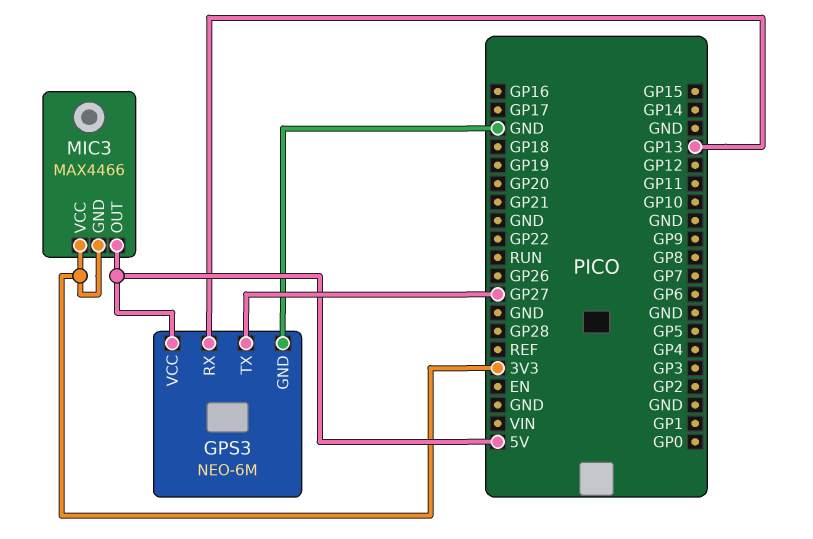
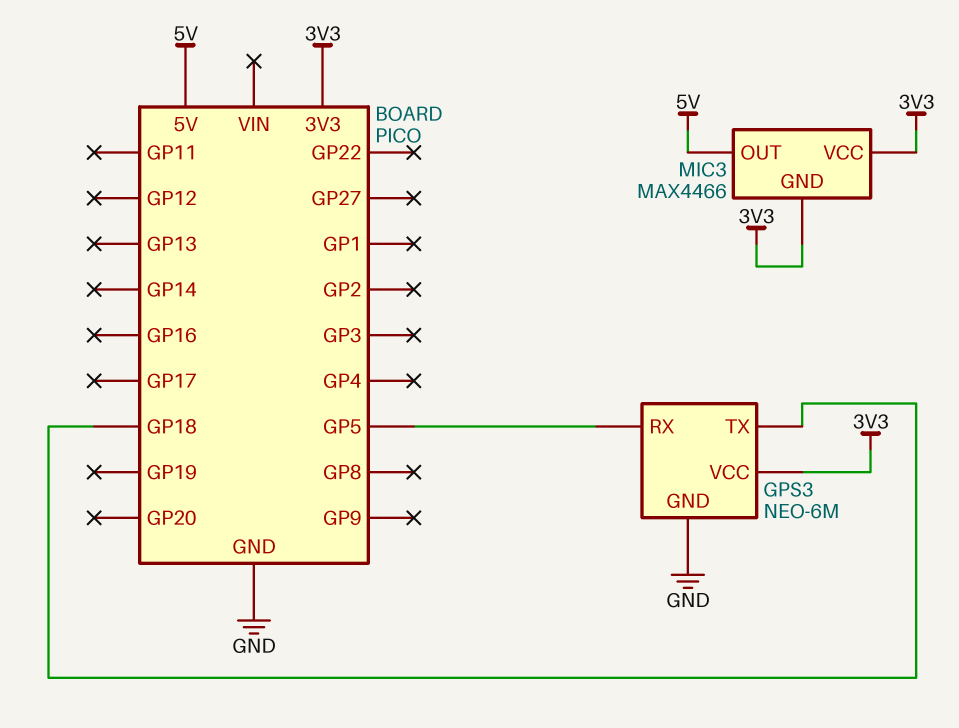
GPS3 pin RX: GP13 -> GP5
GPS3 pin TX: GP27 -> GP18
GPS3 pin VCC: 5V -> 3V3

